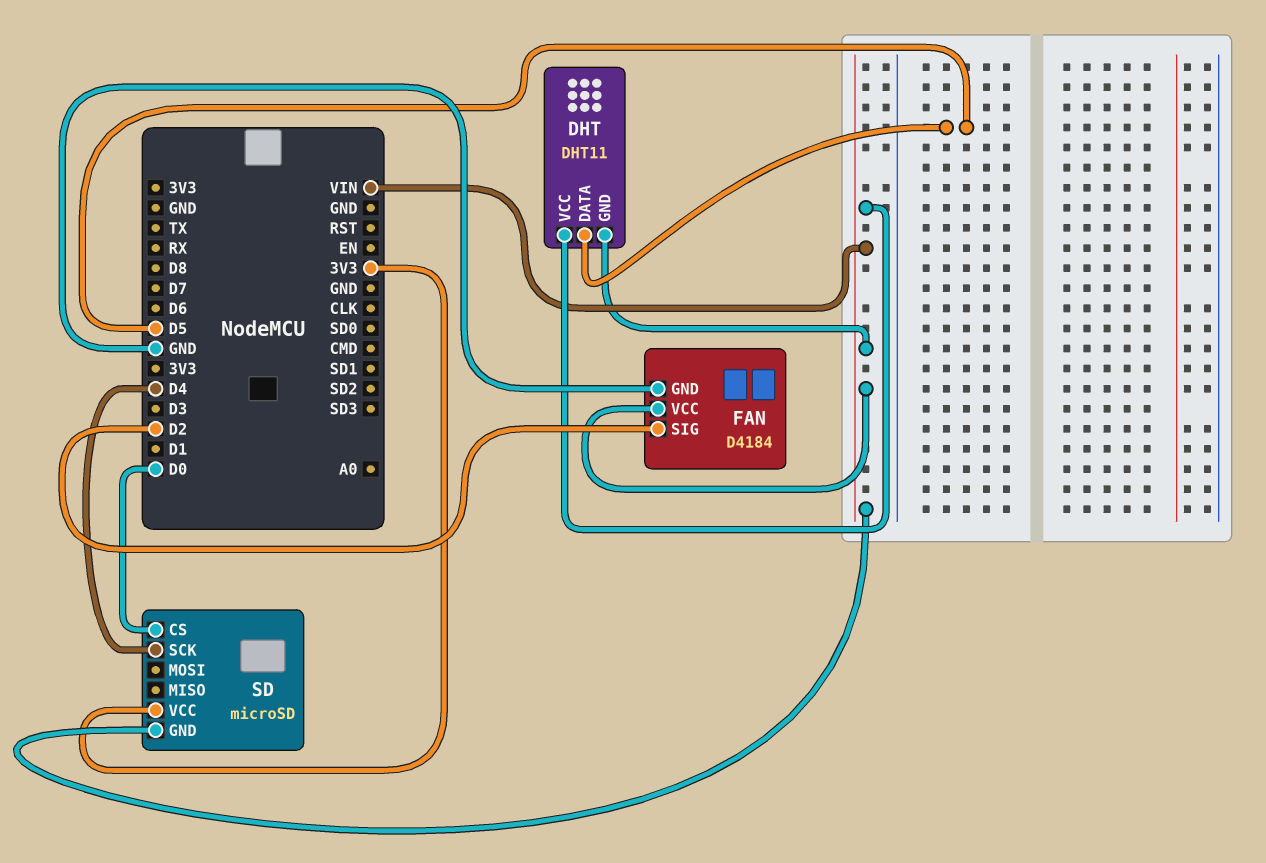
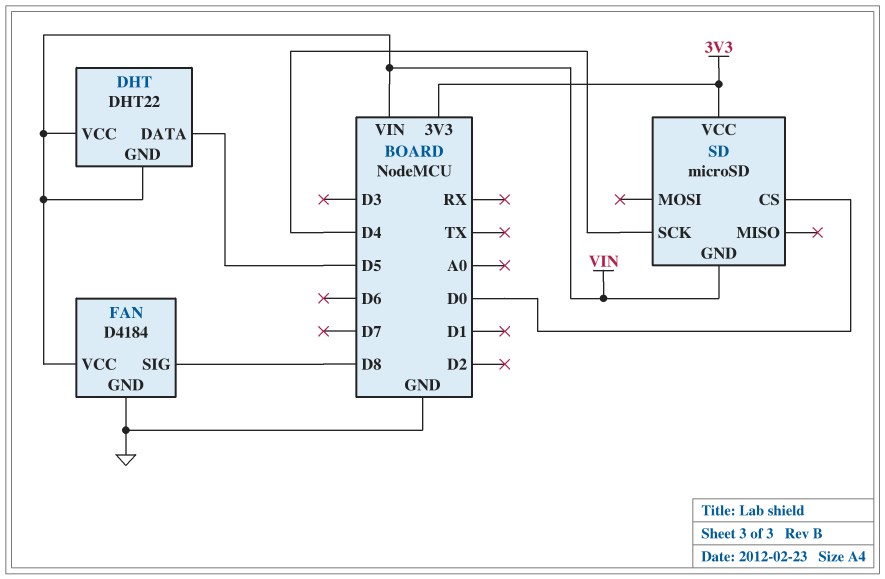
DHT: DHT11 -> DHT22
FAN pin SIG: D2 -> D8

